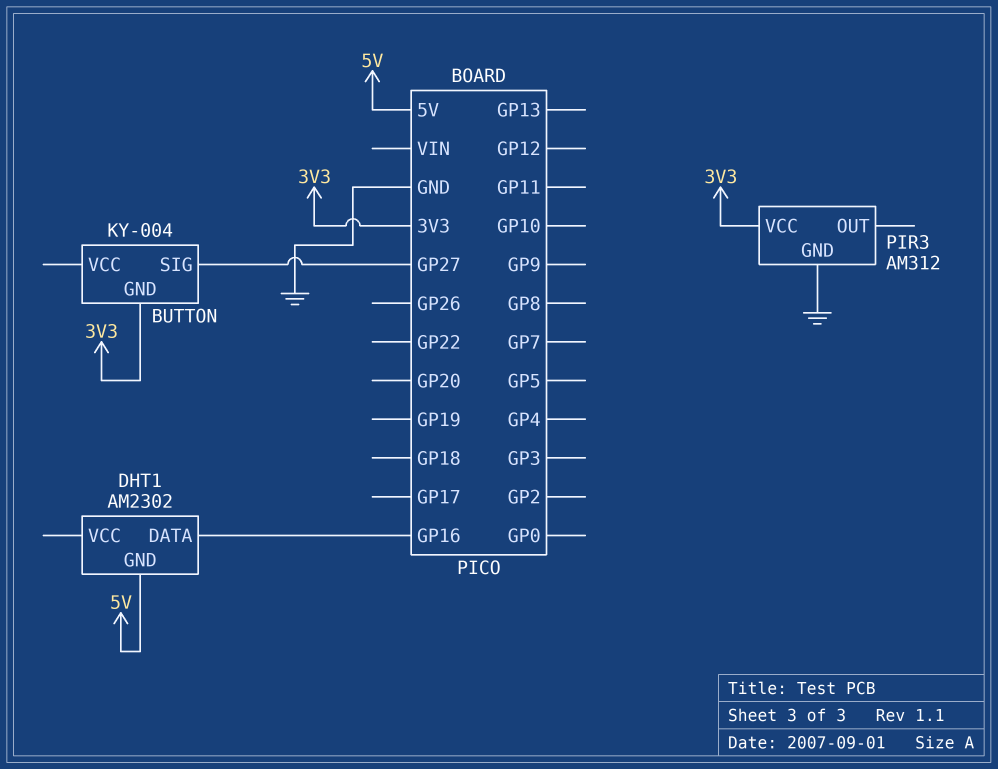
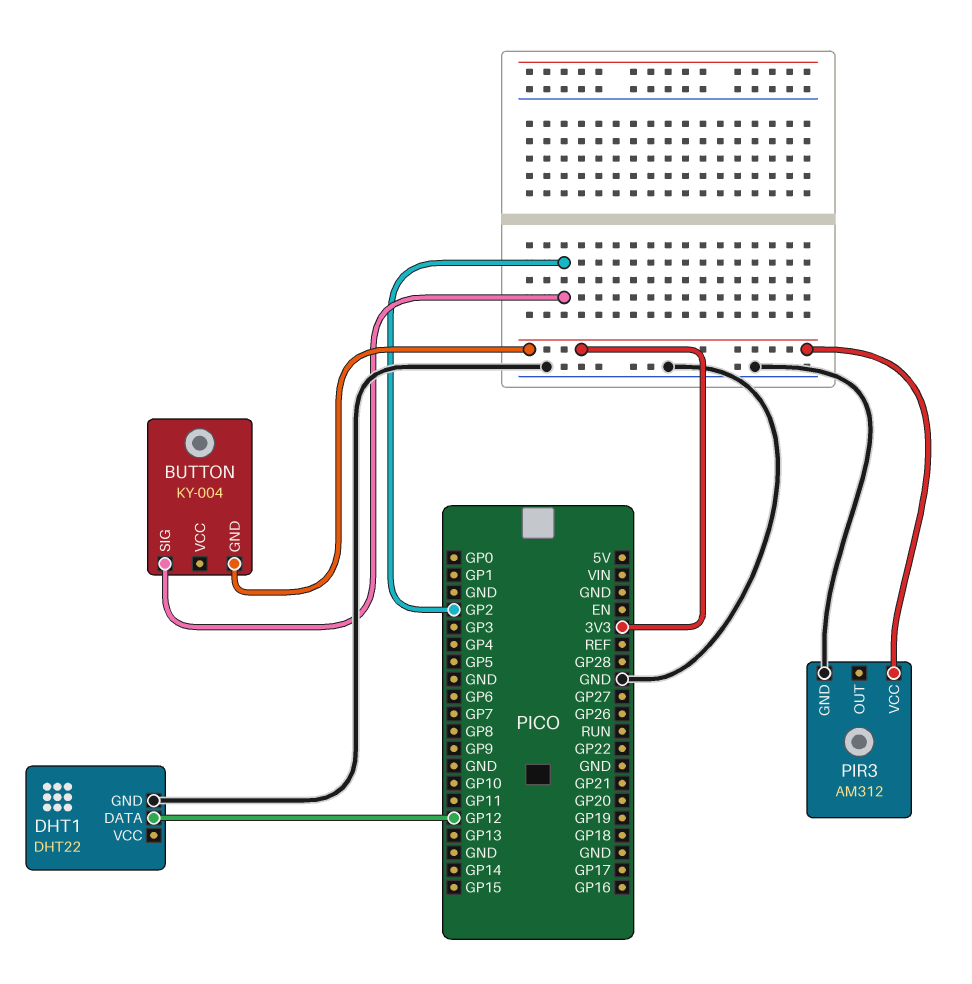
BUTTON pin SIG: GP27 -> GP2
DHT1: AM2302 -> DHT22
DHT1 pin DATA: GP16 -> GP12
DHT1 pin GND: 5V -> GND

